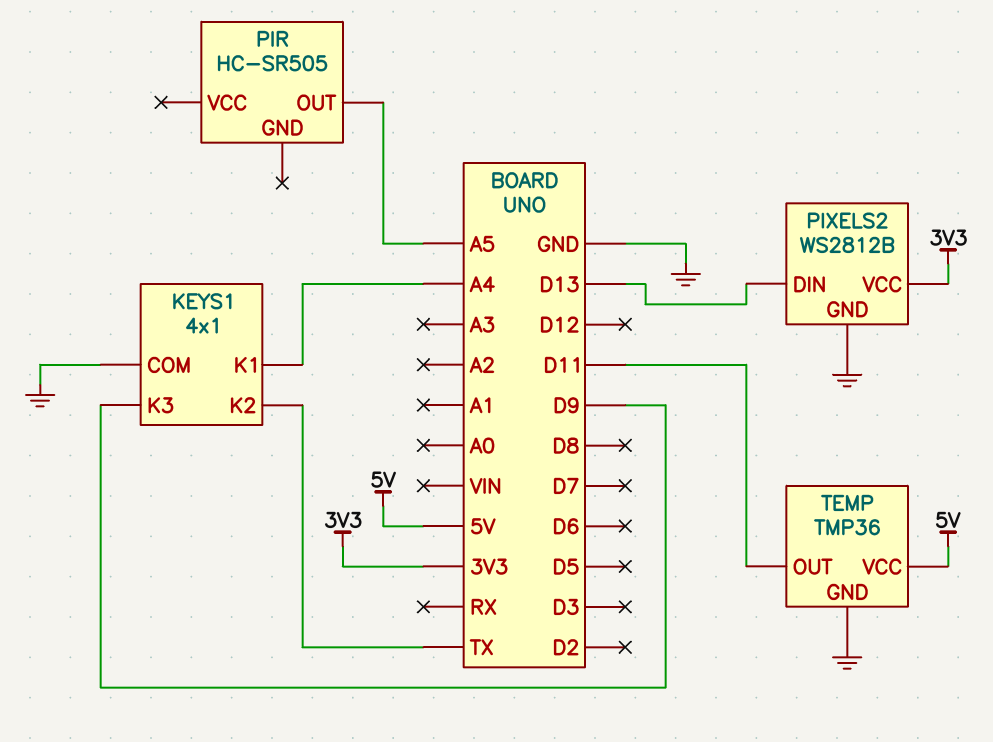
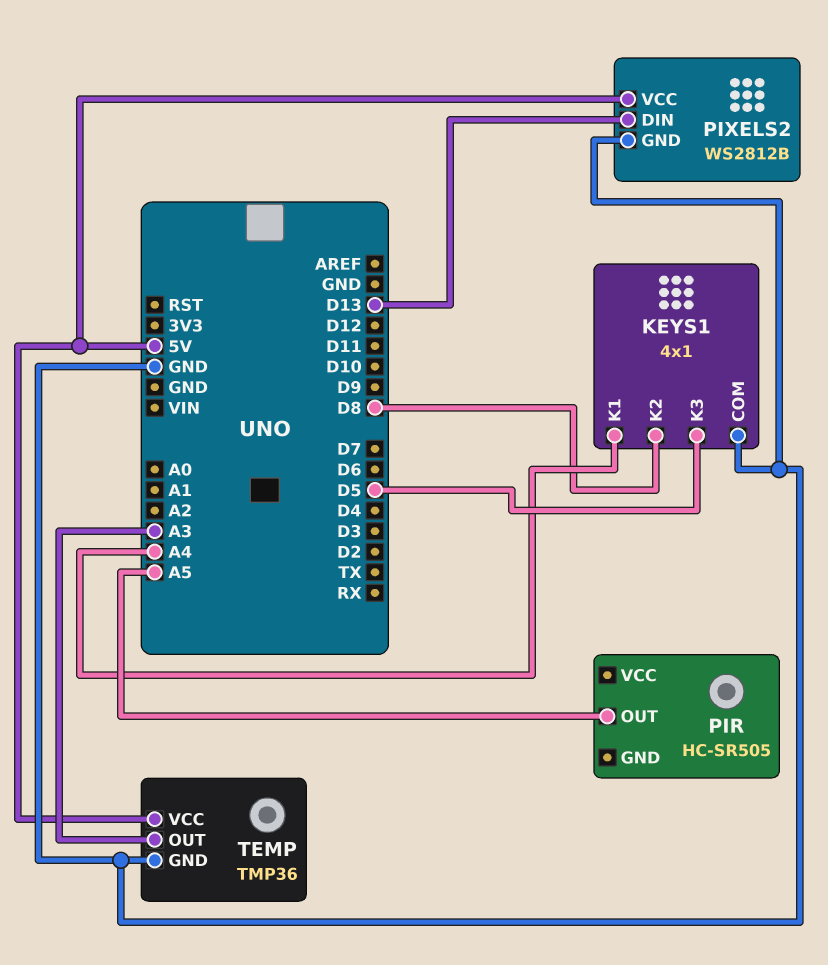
KEYS1 pin K2: TX -> D8
KEYS1 pin K3: D9 -> D5
PIXELS2 pin VCC: 3V3 -> 5V
TEMP pin OUT: D11 -> A3

